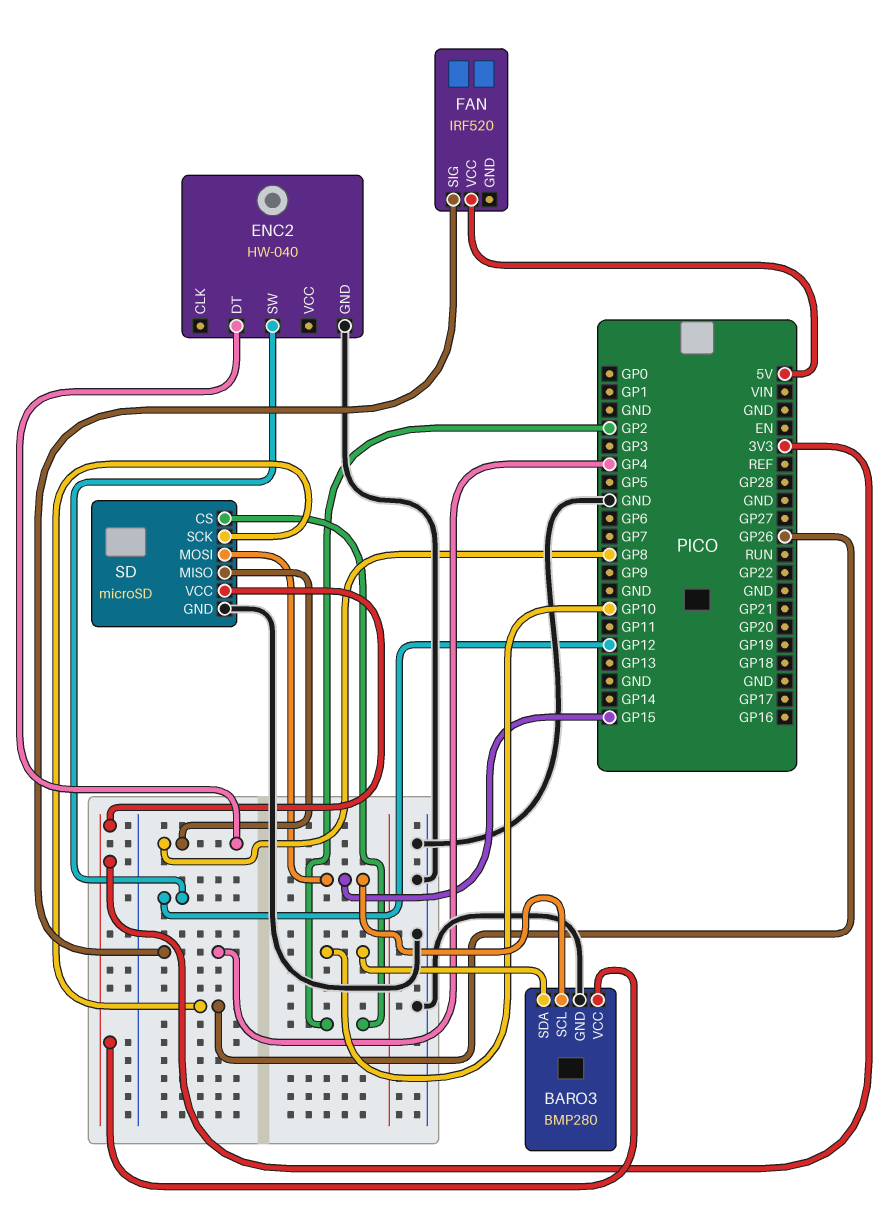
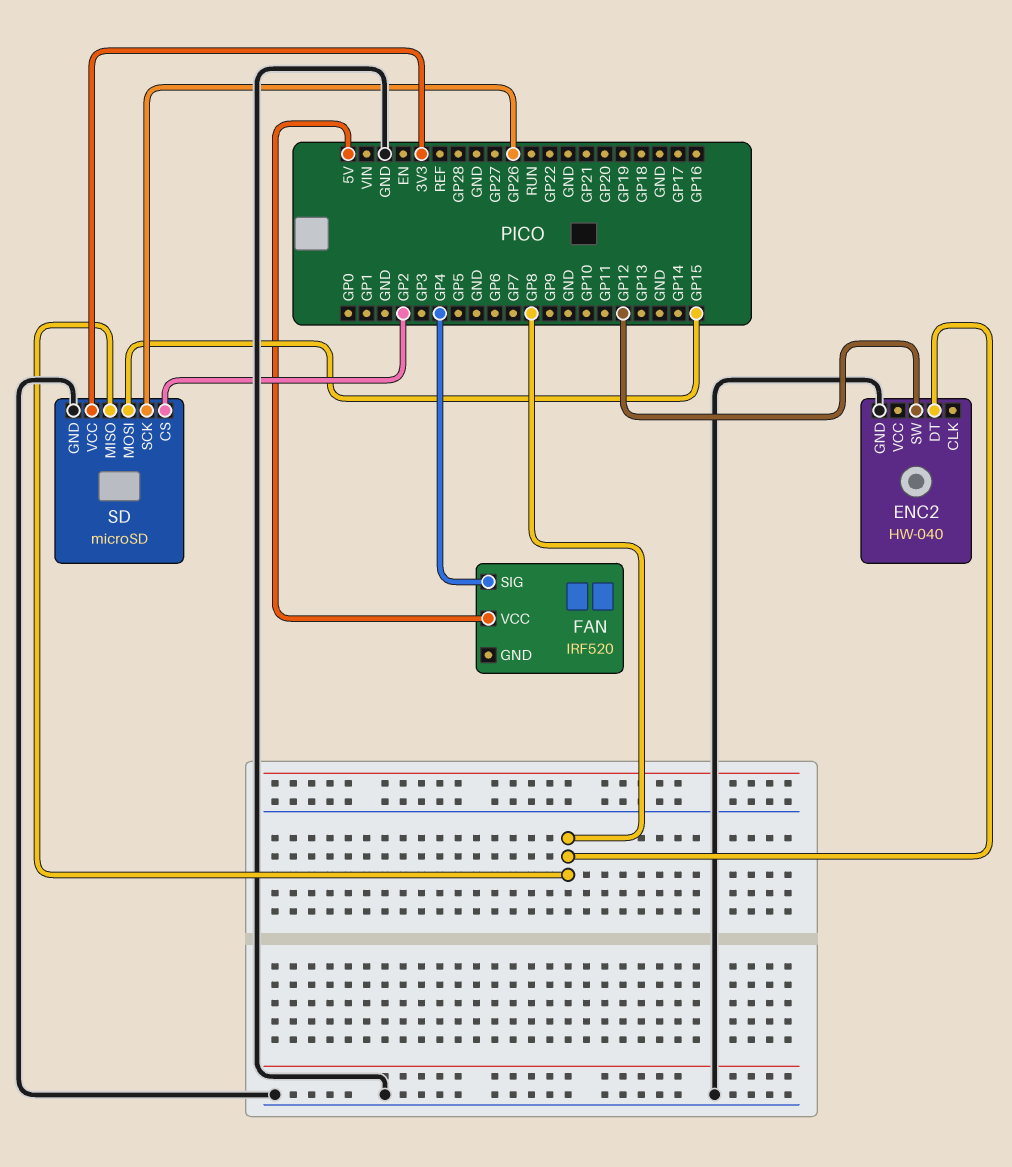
BARO3: BMP280 -> none
BARO3 pin GND: GND -> none
BARO3 pin SCL: GP15 -> none
BARO3 pin SDA: GP10 -> none
BARO3 pin VCC: 3V3 -> none

